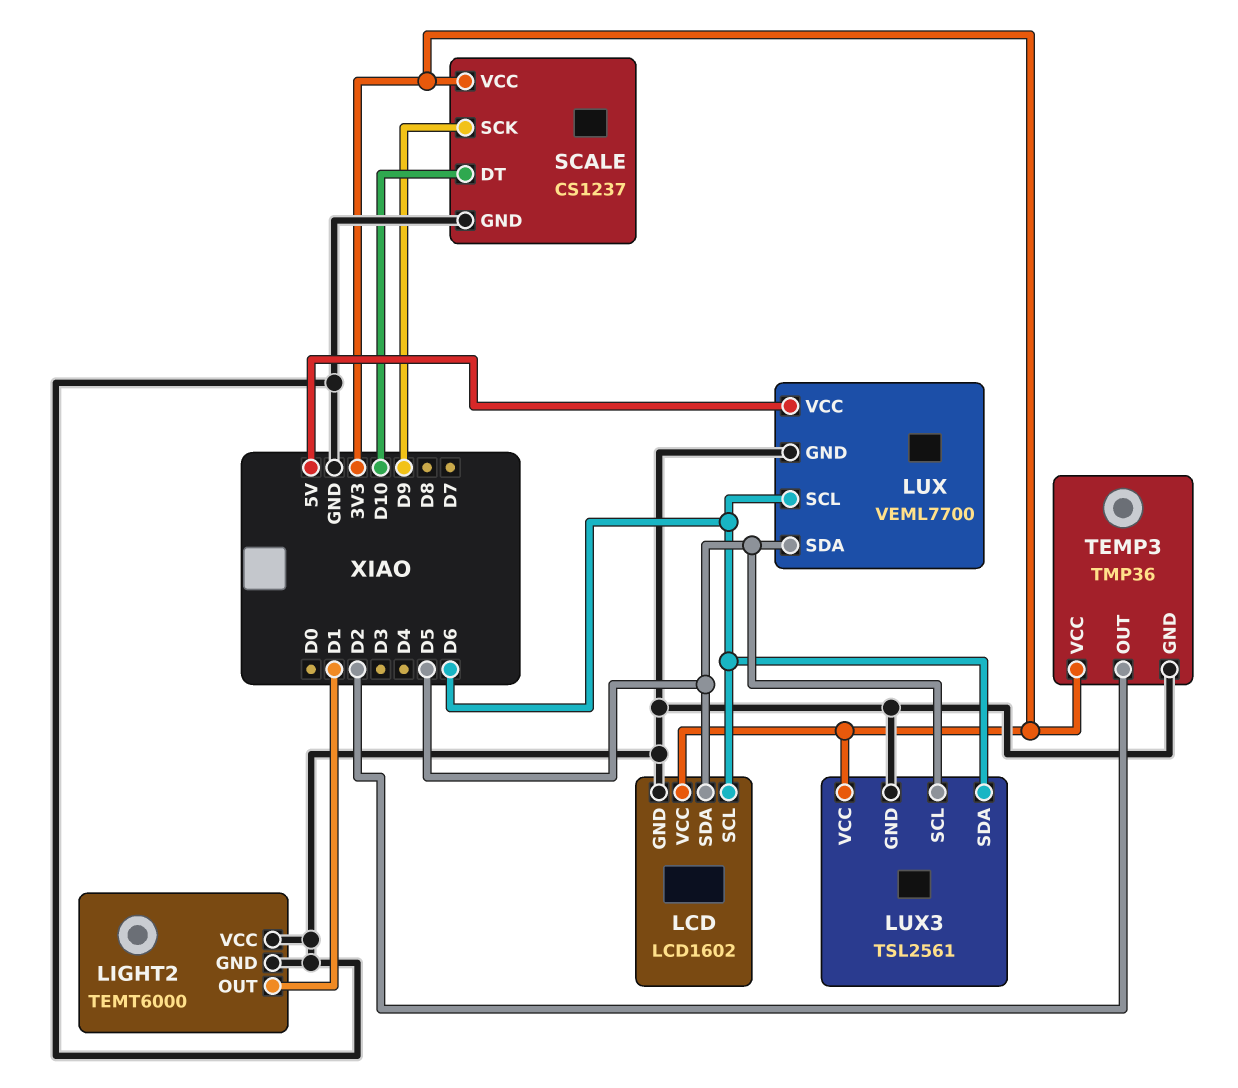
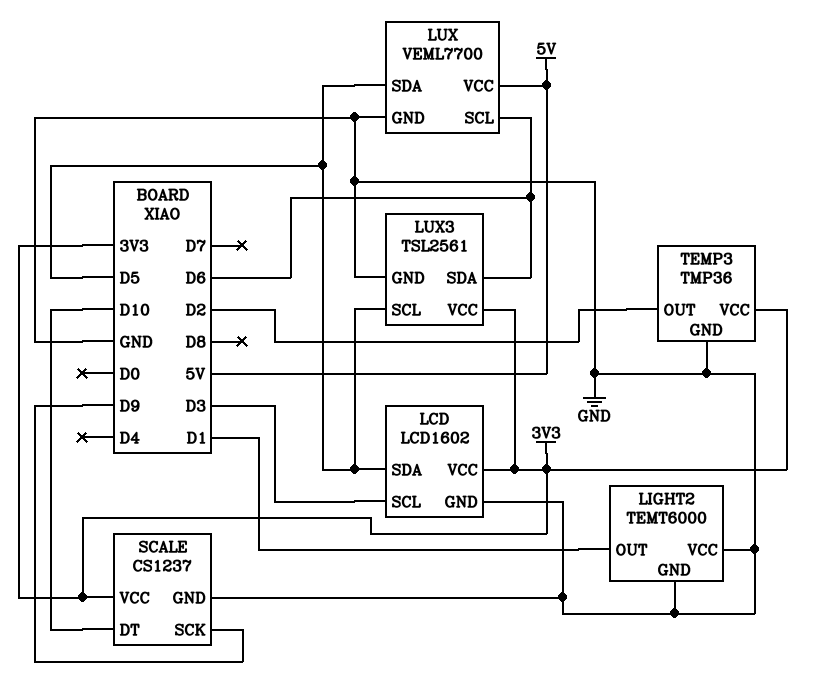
LCD pin SCL: D6 -> D3

